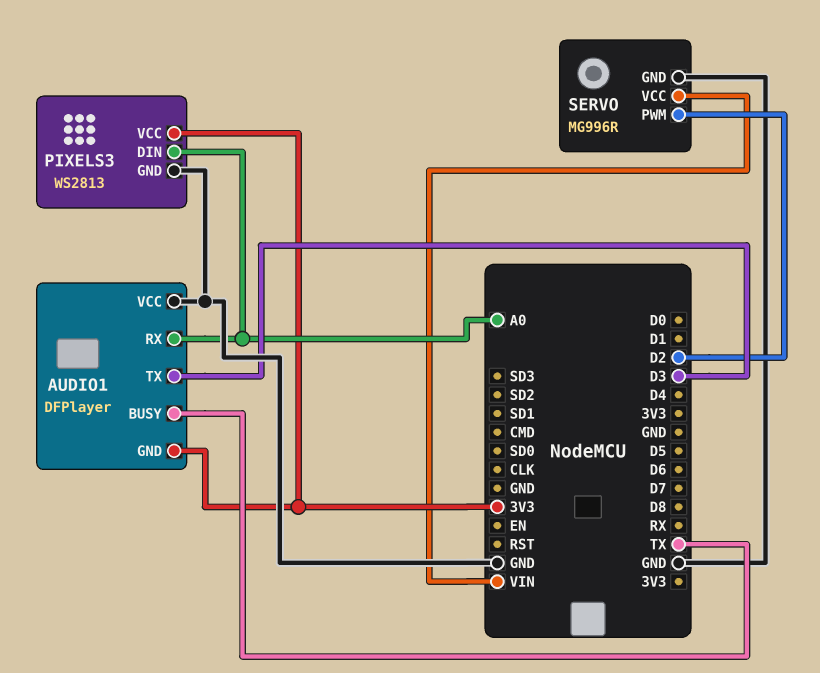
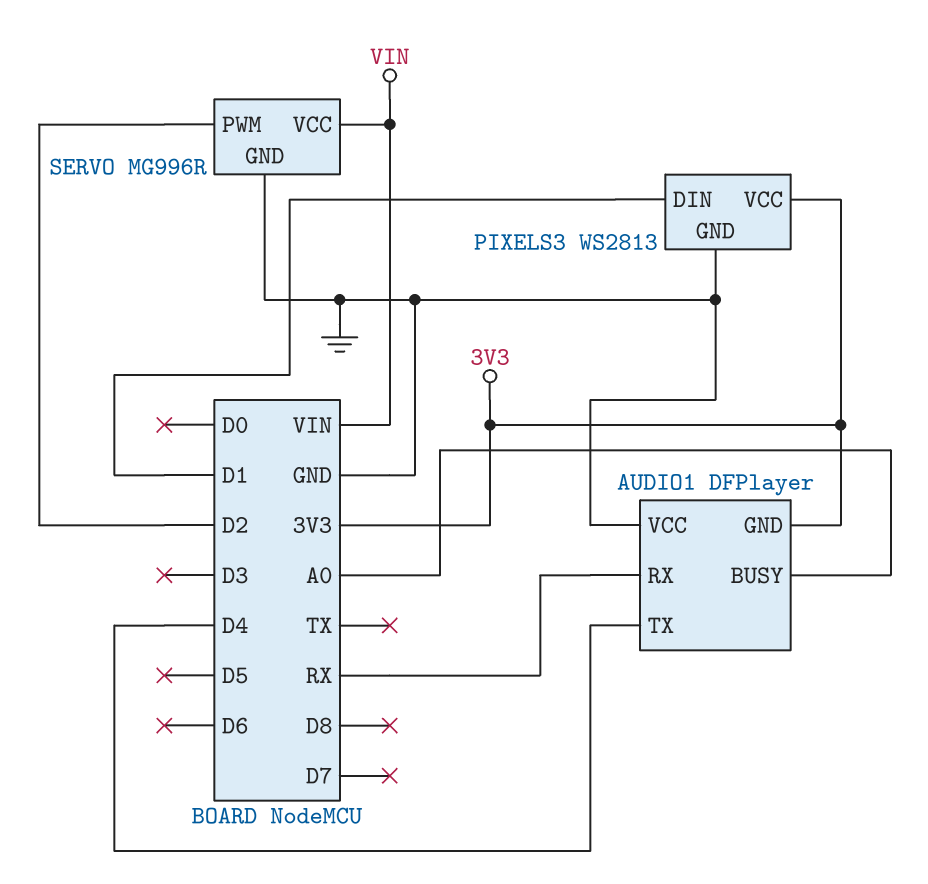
AUDIO1 pin BUSY: TX -> A0
AUDIO1 pin RX: A0 -> RX
AUDIO1 pin TX: D3 -> D4
PIXELS3 pin DIN: A0 -> D1

